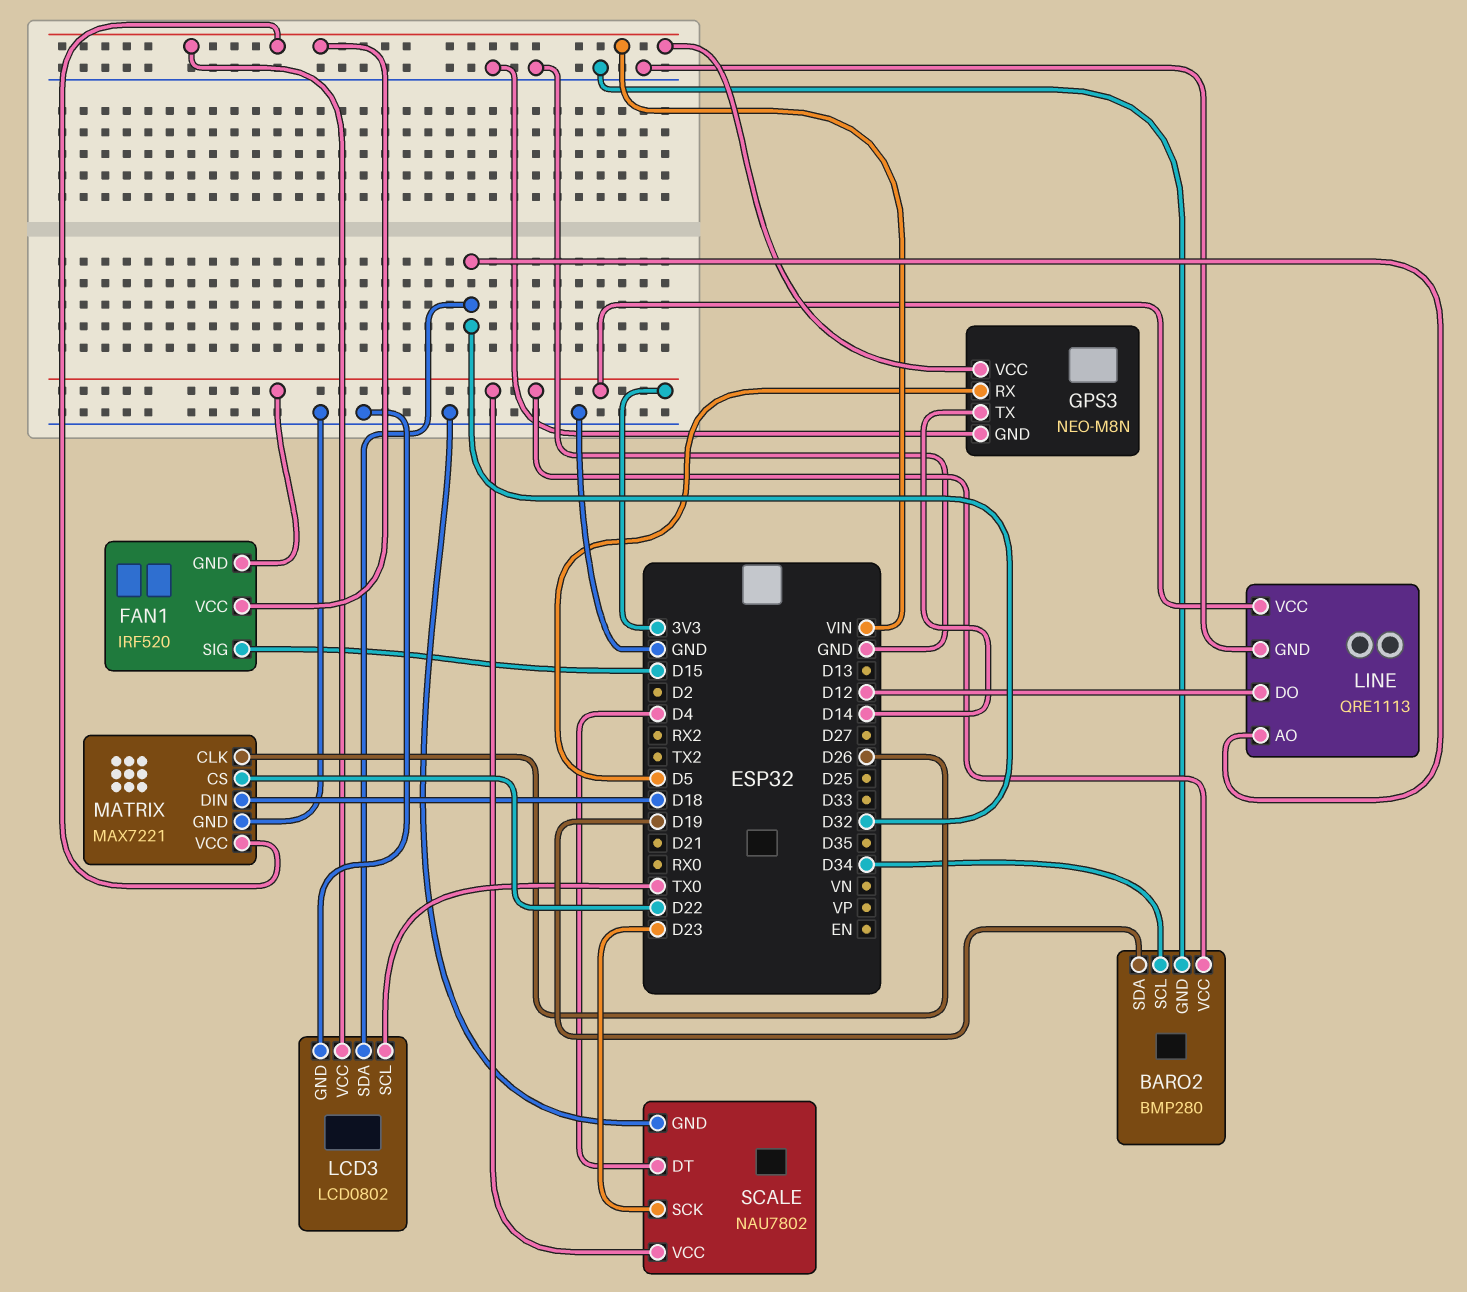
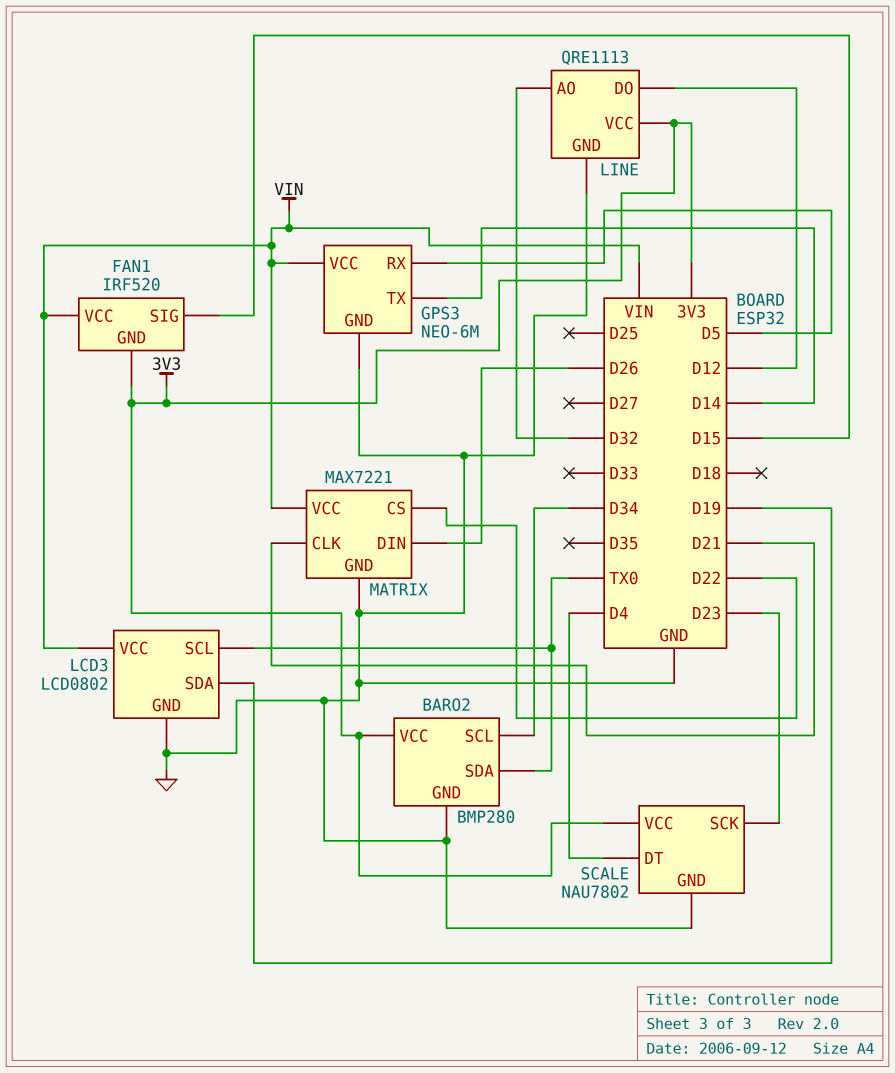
BARO2 pin SDA: D19 -> TX0
GPS3: NEO-M8N -> NEO-6M
LCD3 pin SDA: D32 -> D19
MATRIX pin CLK: D26 -> D21
MATRIX pin DIN: D18 -> D26

